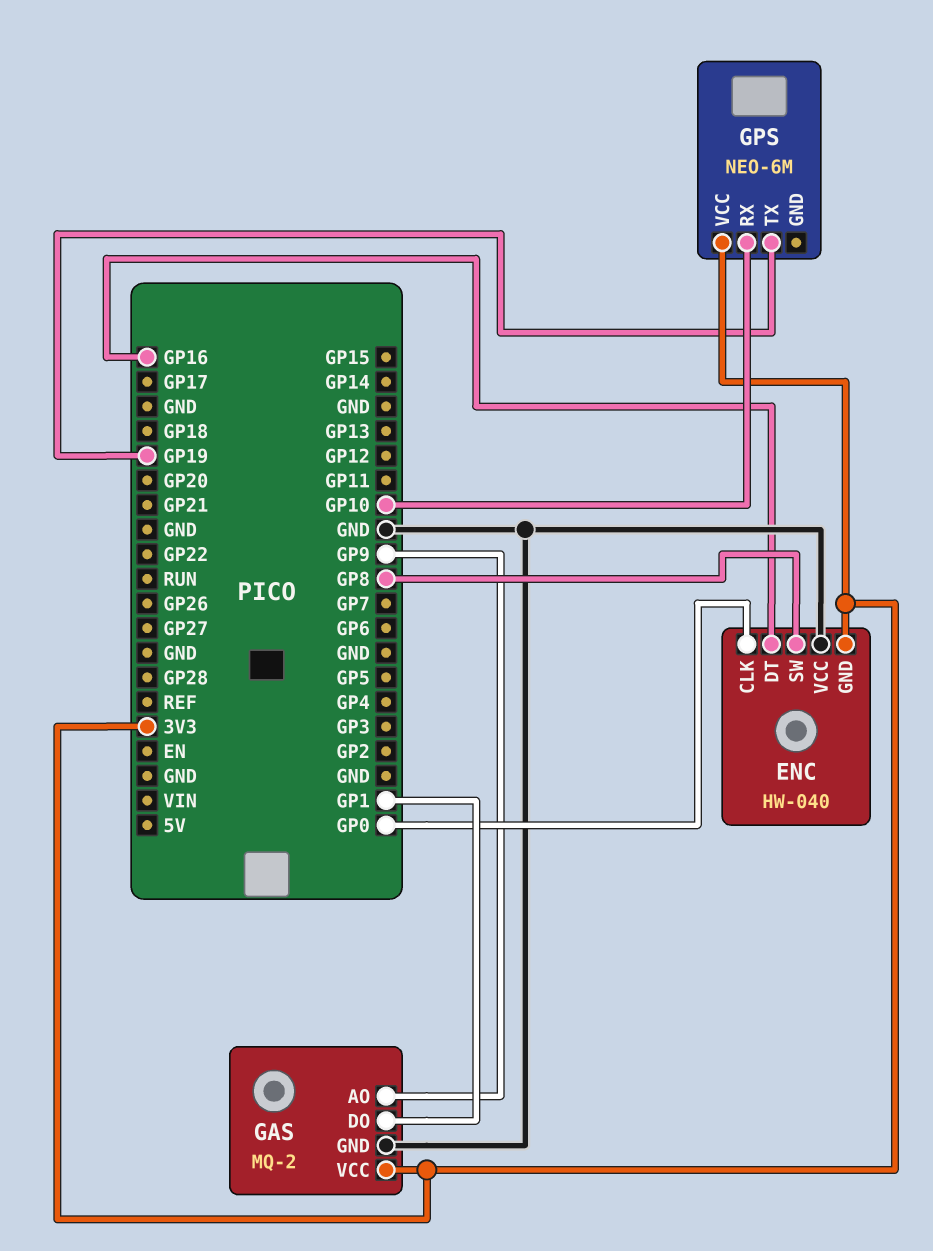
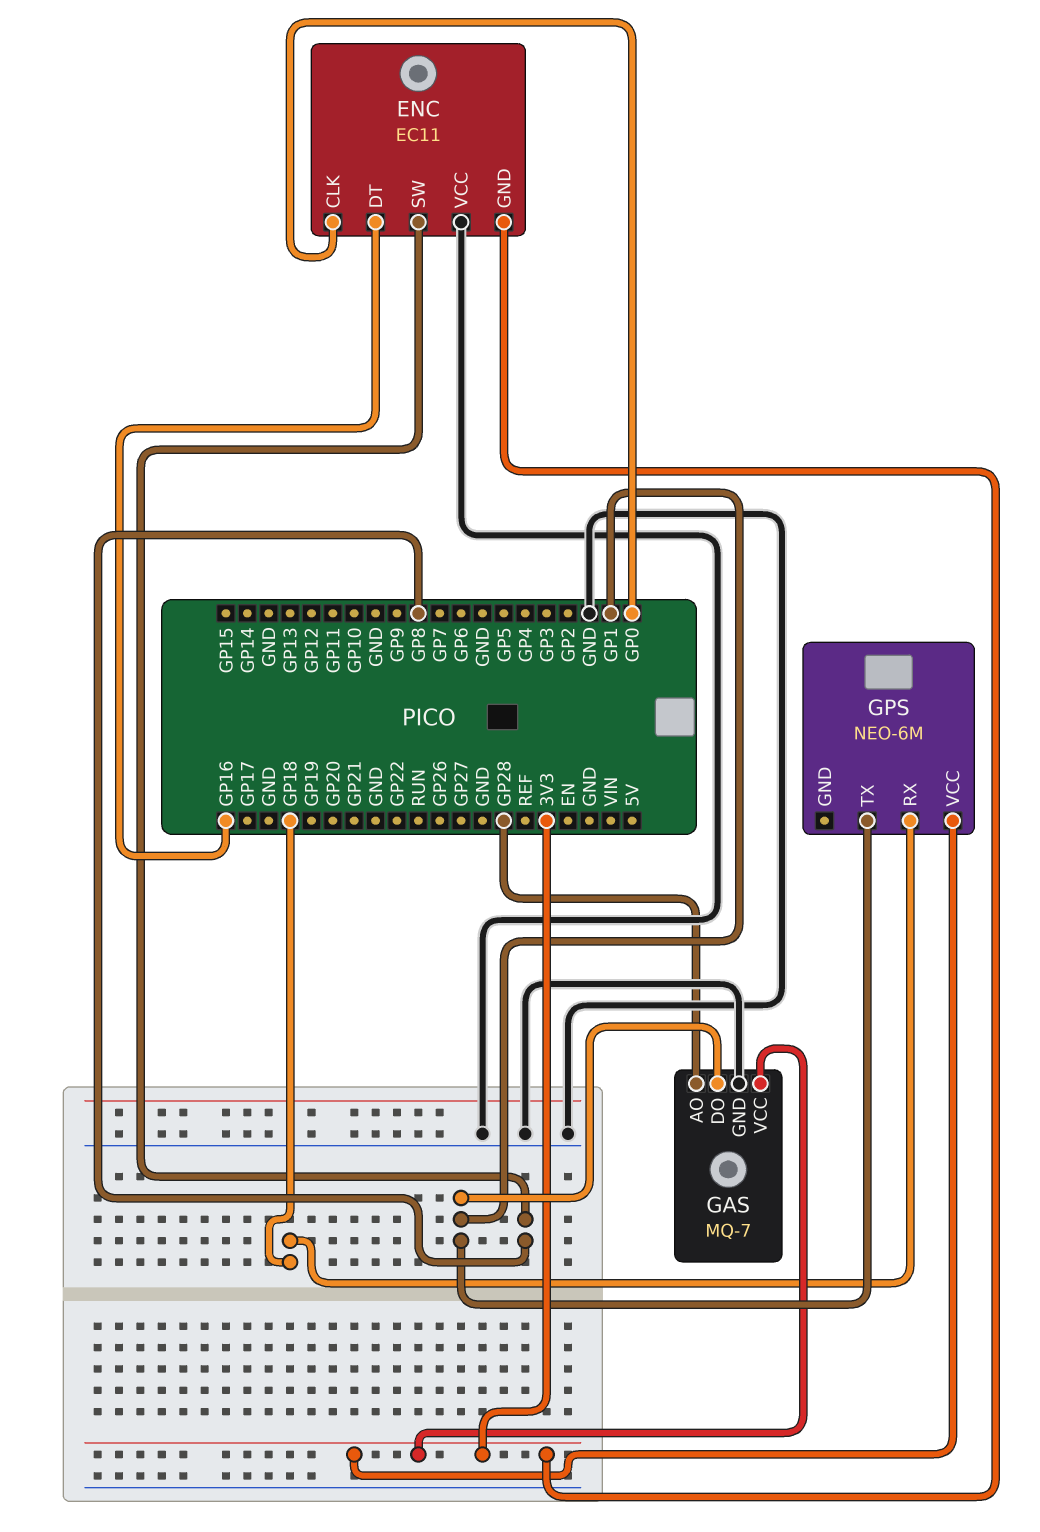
ENC: HW-040 -> EC11
GAS: MQ-2 -> MQ-7
GAS pin AO: GP9 -> GP28
GPS pin RX: GP10 -> GP18
GPS pin TX: GP19 -> GP1

